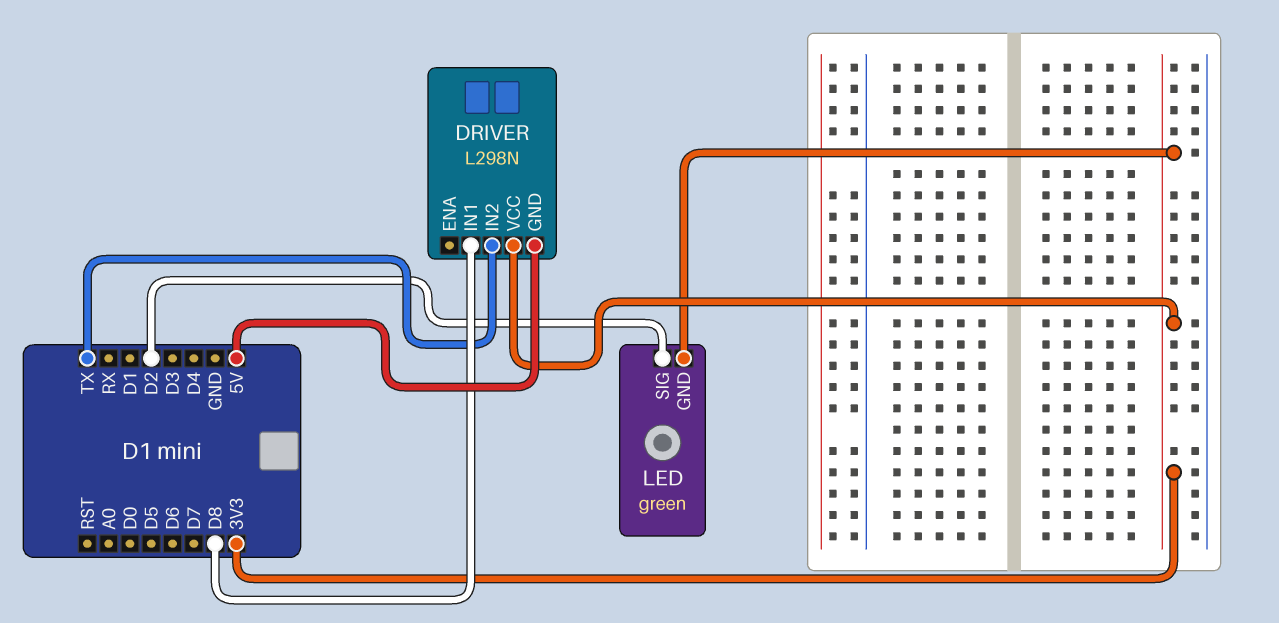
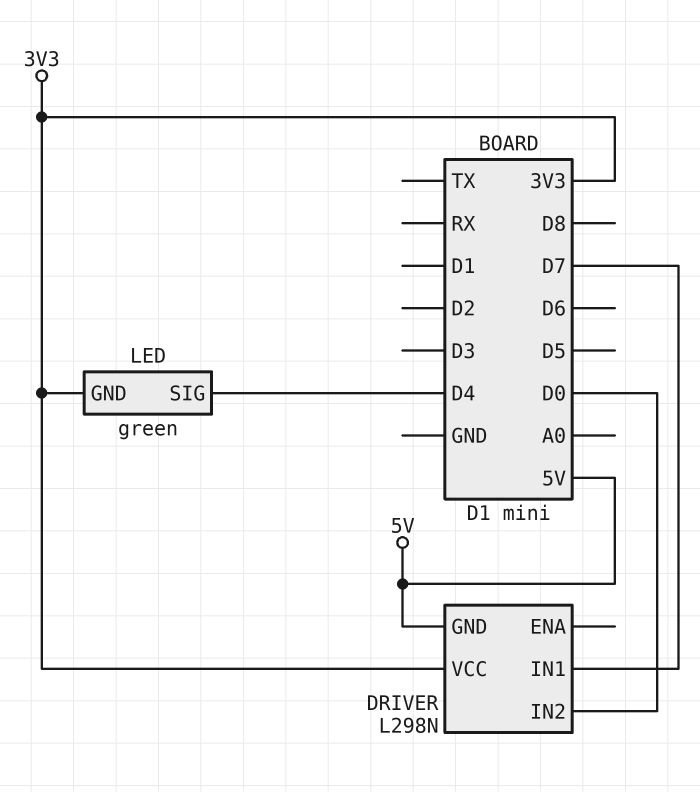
DRIVER pin IN1: D8 -> D7
DRIVER pin IN2: TX -> D0
LED pin SIG: D2 -> D4

